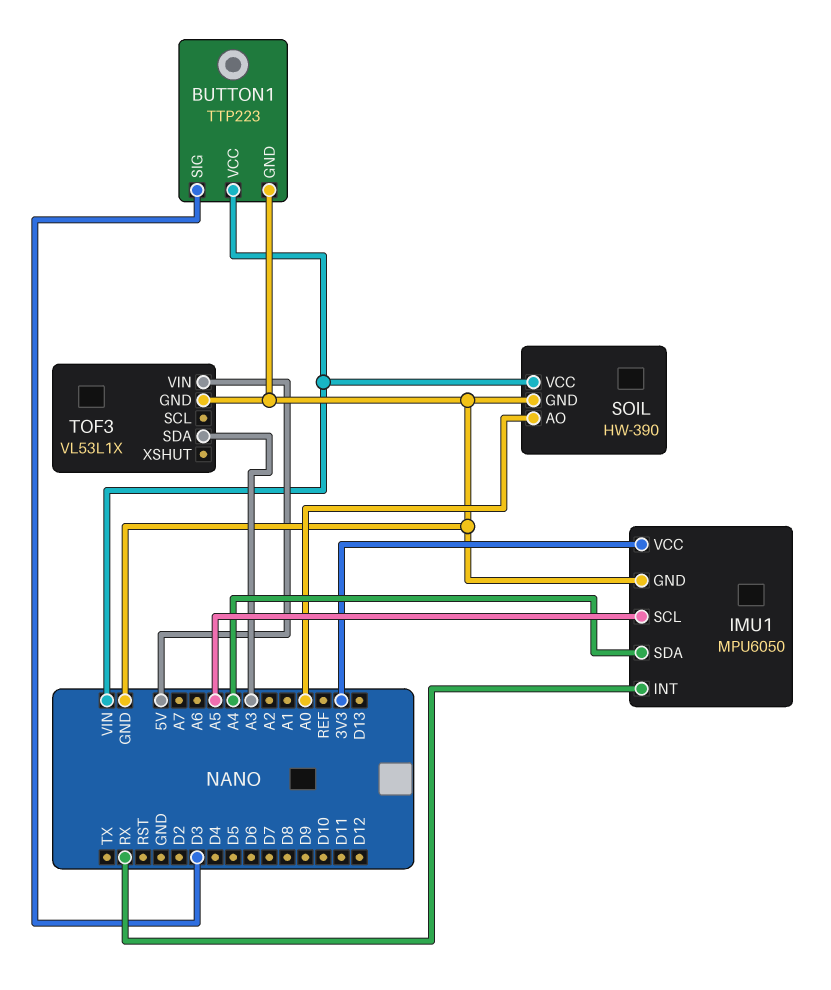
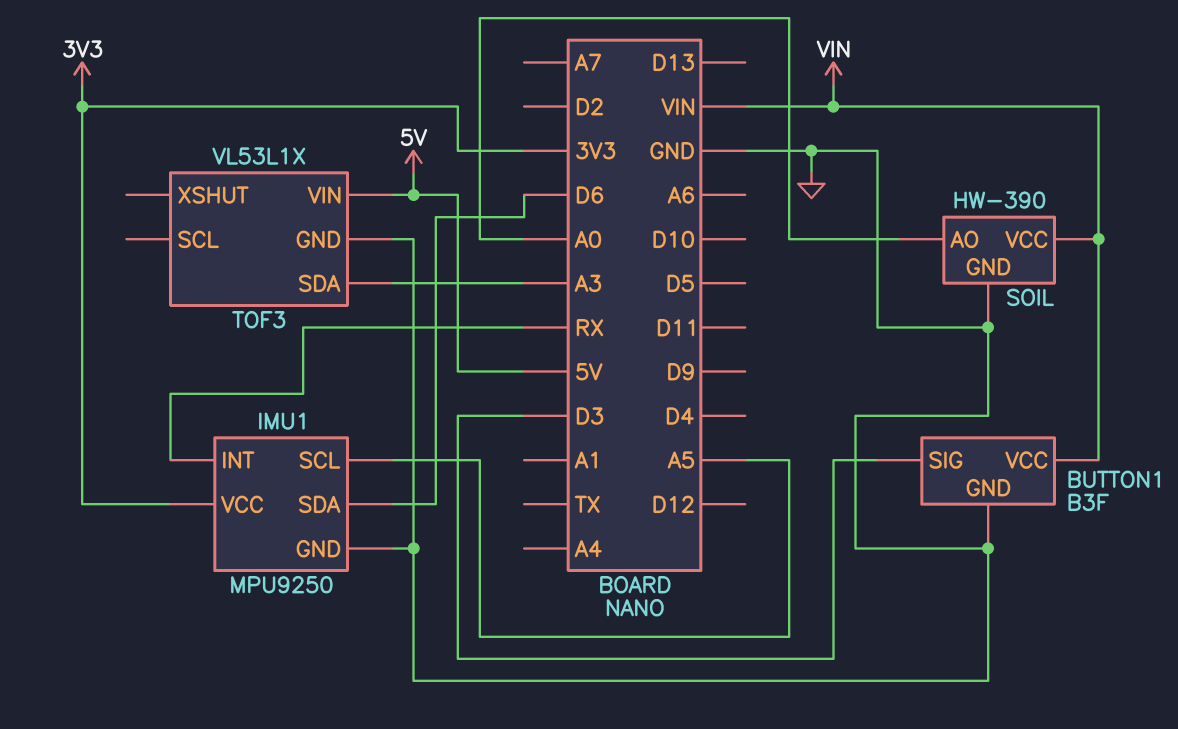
BUTTON1: TTP223 -> B3F
IMU1: MPU6050 -> MPU9250
IMU1 pin SDA: A4 -> D6

